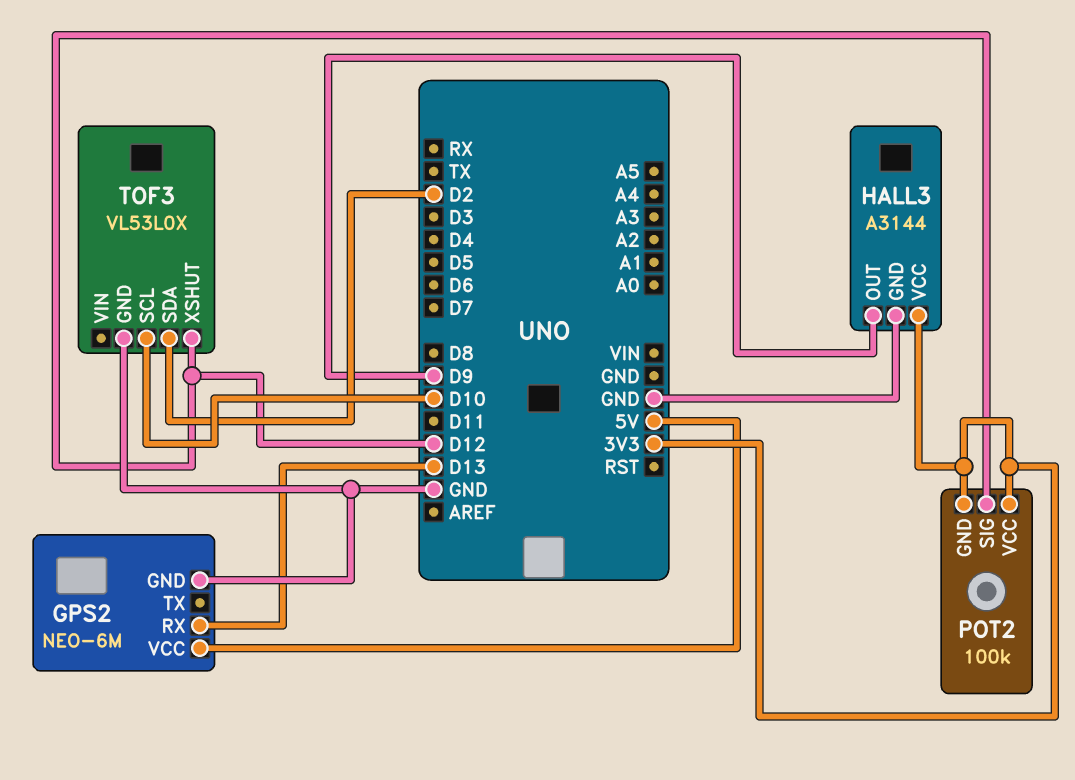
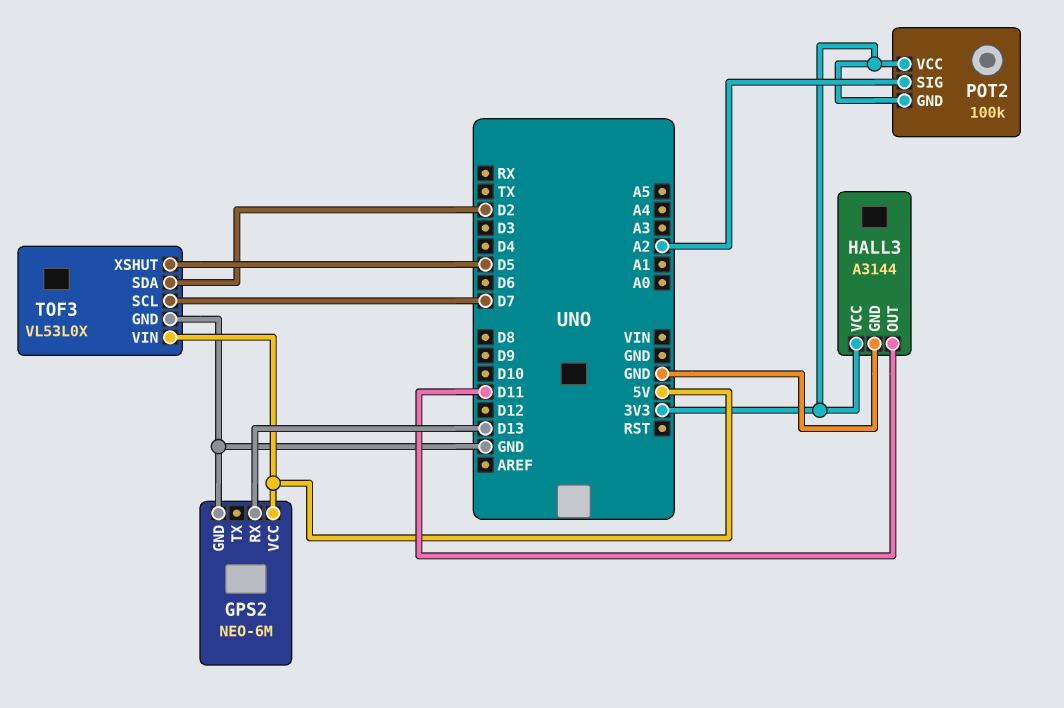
HALL3 pin OUT: D9 -> D11
POT2 pin SIG: D12 -> A2
TOF3 pin SCL: D10 -> D7
TOF3 pin VIN: none -> 5V
TOF3 pin XSHUT: D12 -> D5

